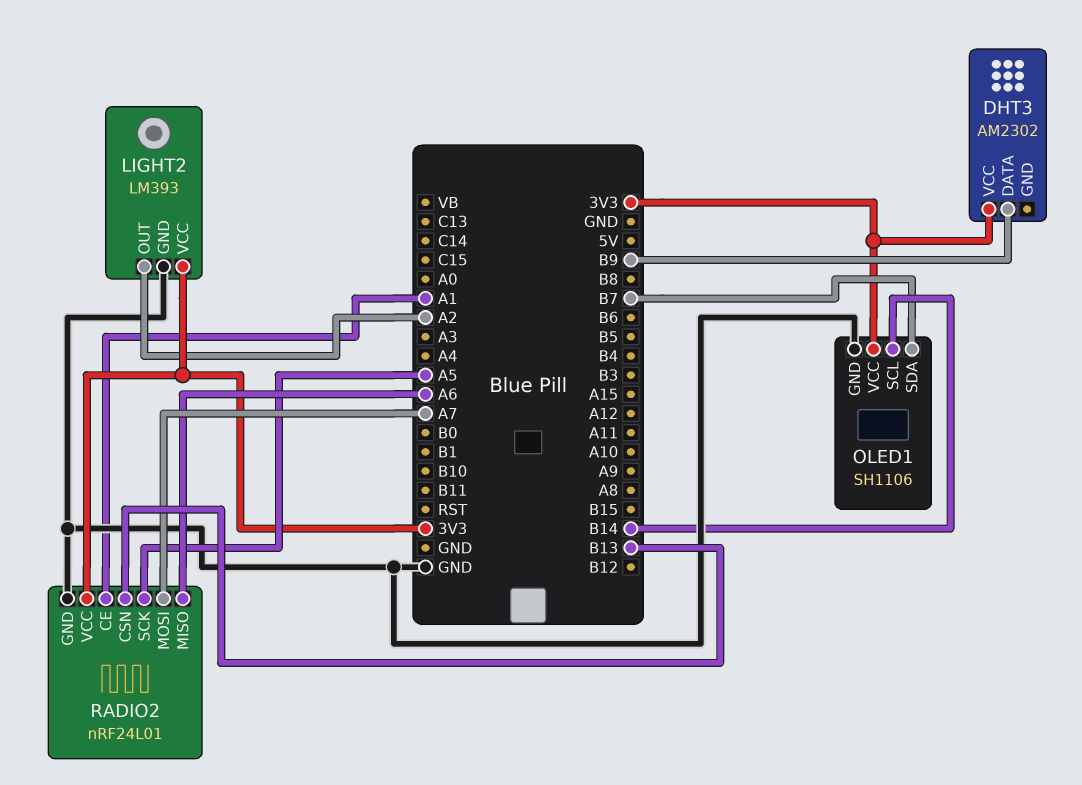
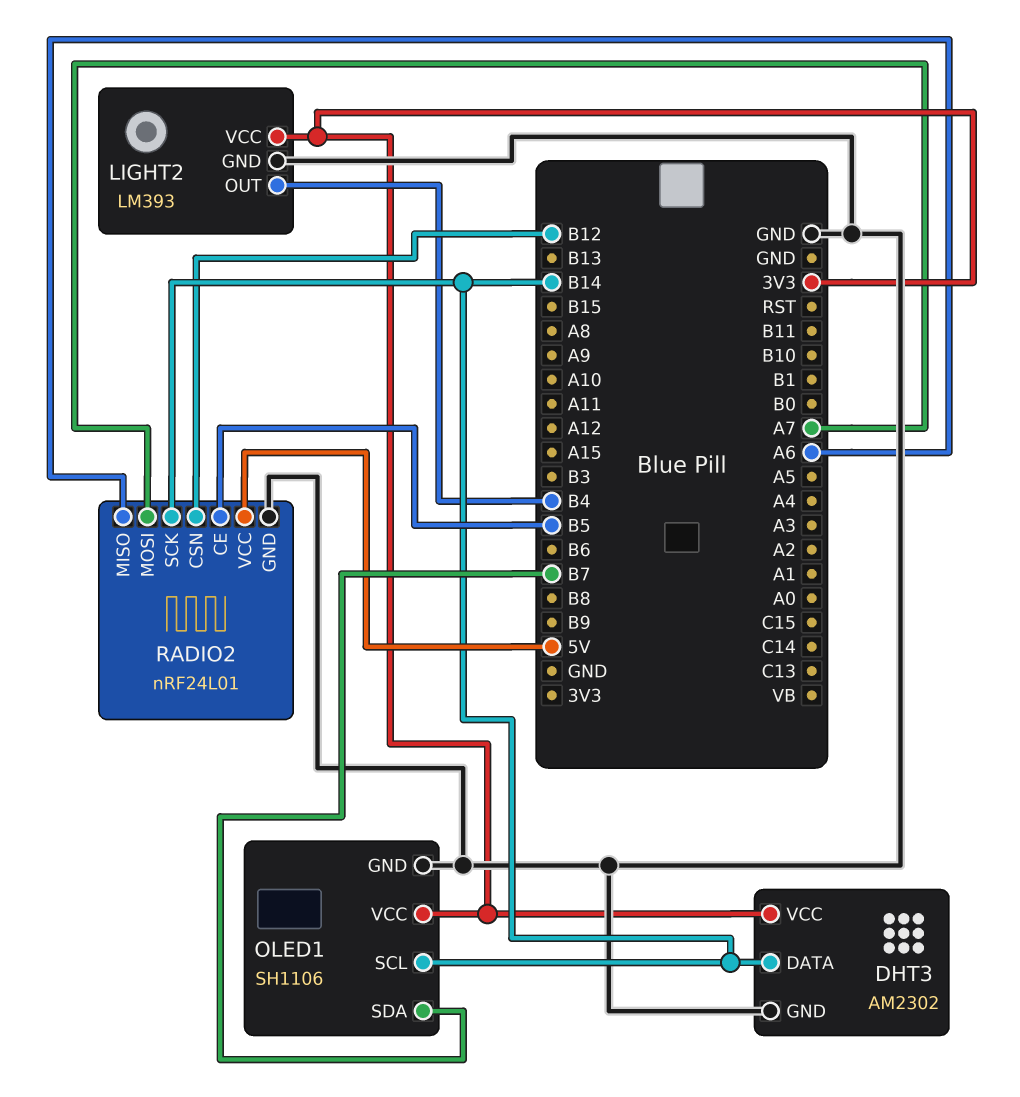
DHT3 pin DATA: B9 -> B14
DHT3 pin GND: none -> GND
LIGHT2 pin OUT: A2 -> B4
RADIO2 pin CE: A1 -> B5
RADIO2 pin CSN: B13 -> B12
RADIO2 pin SCK: A5 -> B14
RADIO2 pin VCC: 3V3 -> 5V

